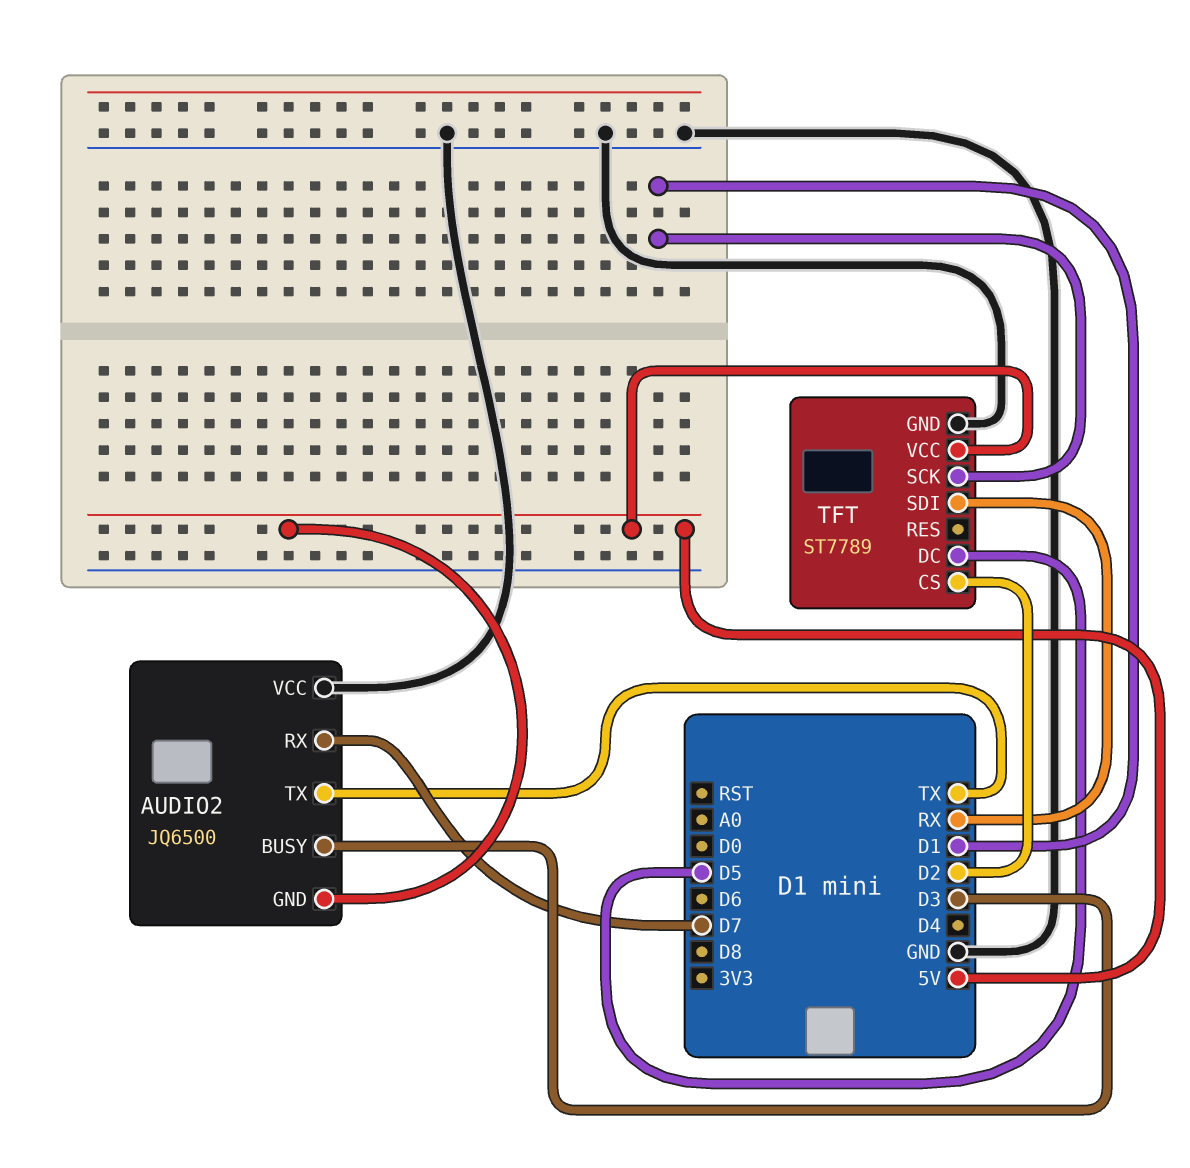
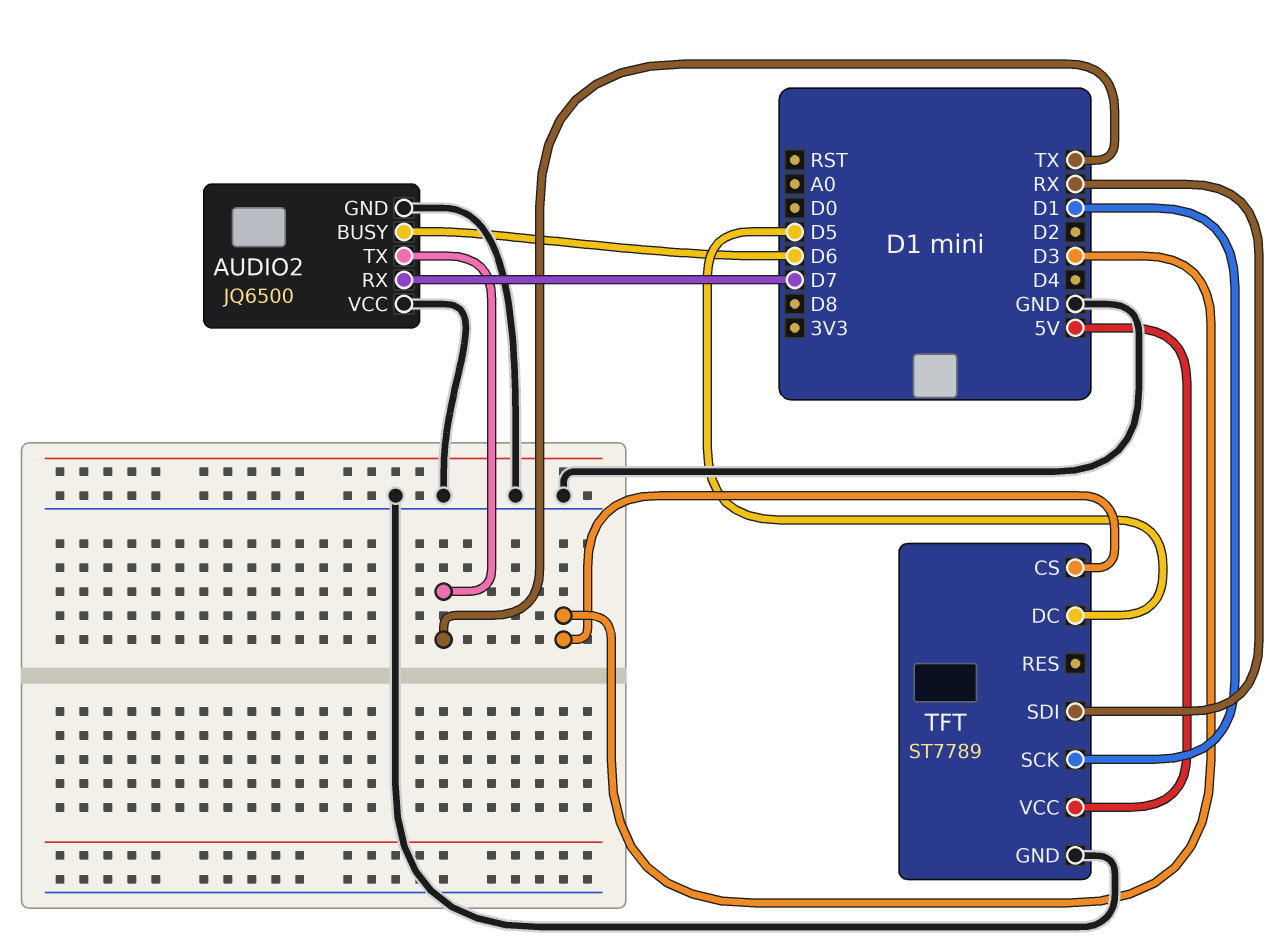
AUDIO2 pin BUSY: D3 -> D6
AUDIO2 pin GND: 5V -> GND
TFT pin CS: D2 -> D3

